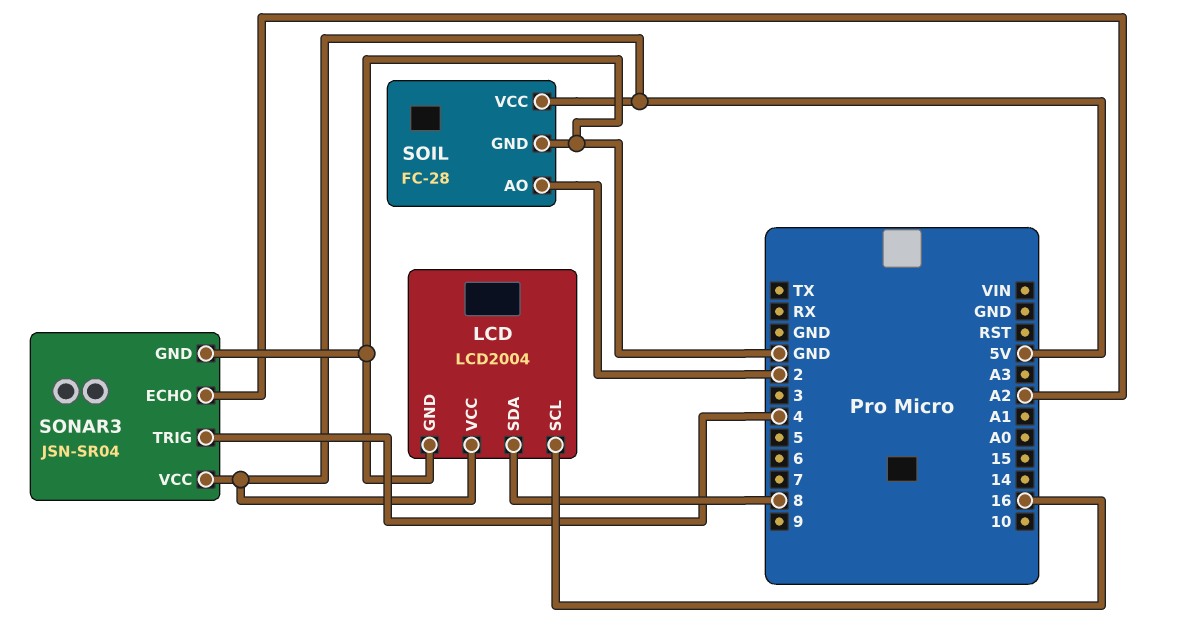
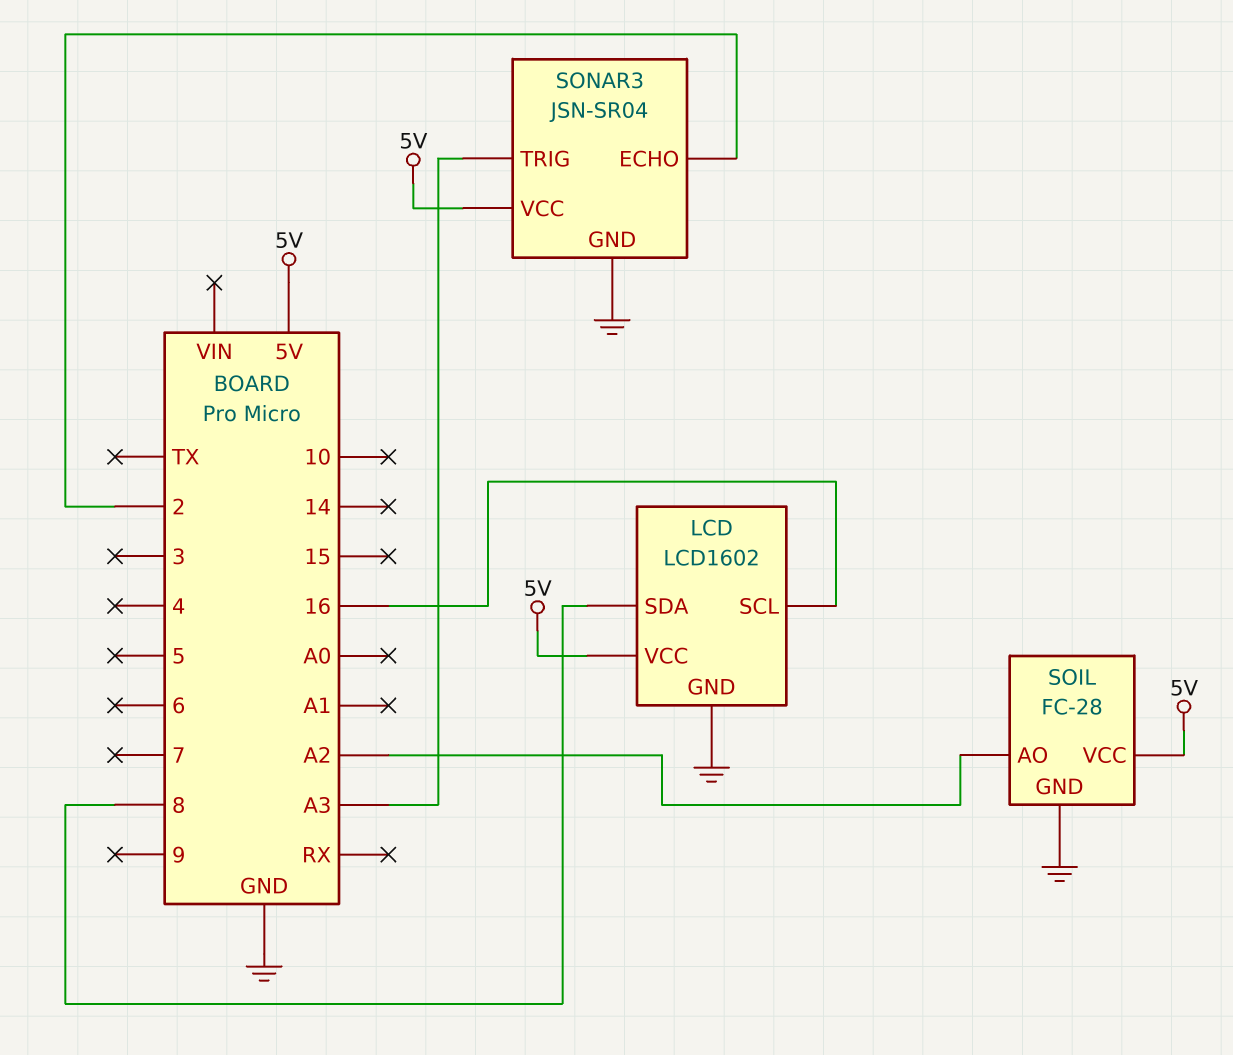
LCD: LCD2004 -> LCD1602
SOIL pin AO: 2 -> A2
SONAR3 pin ECHO: A2 -> 2
SONAR3 pin TRIG: 4 -> A3

